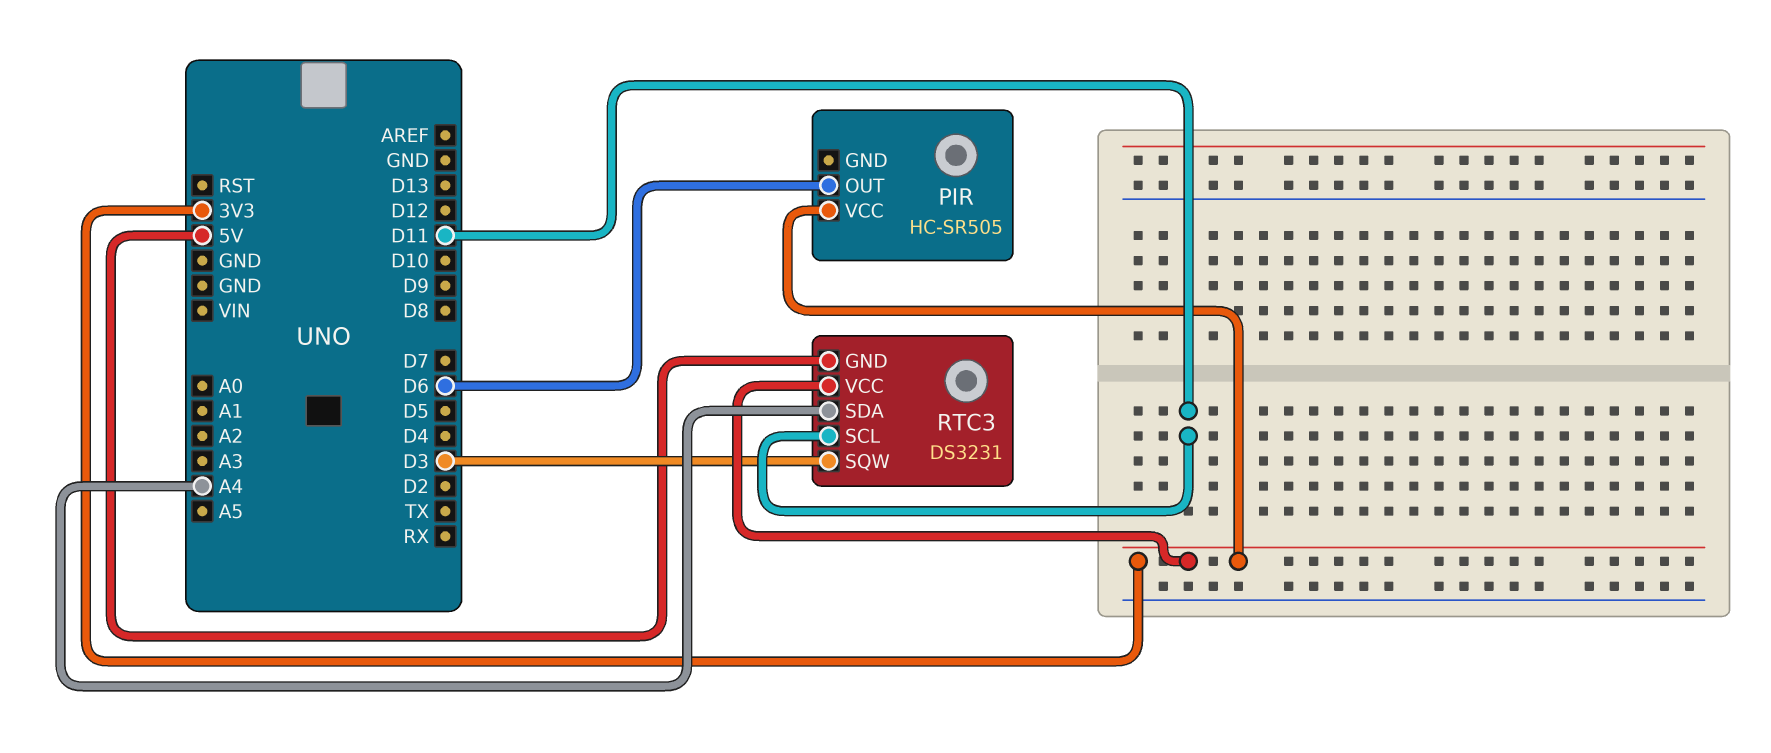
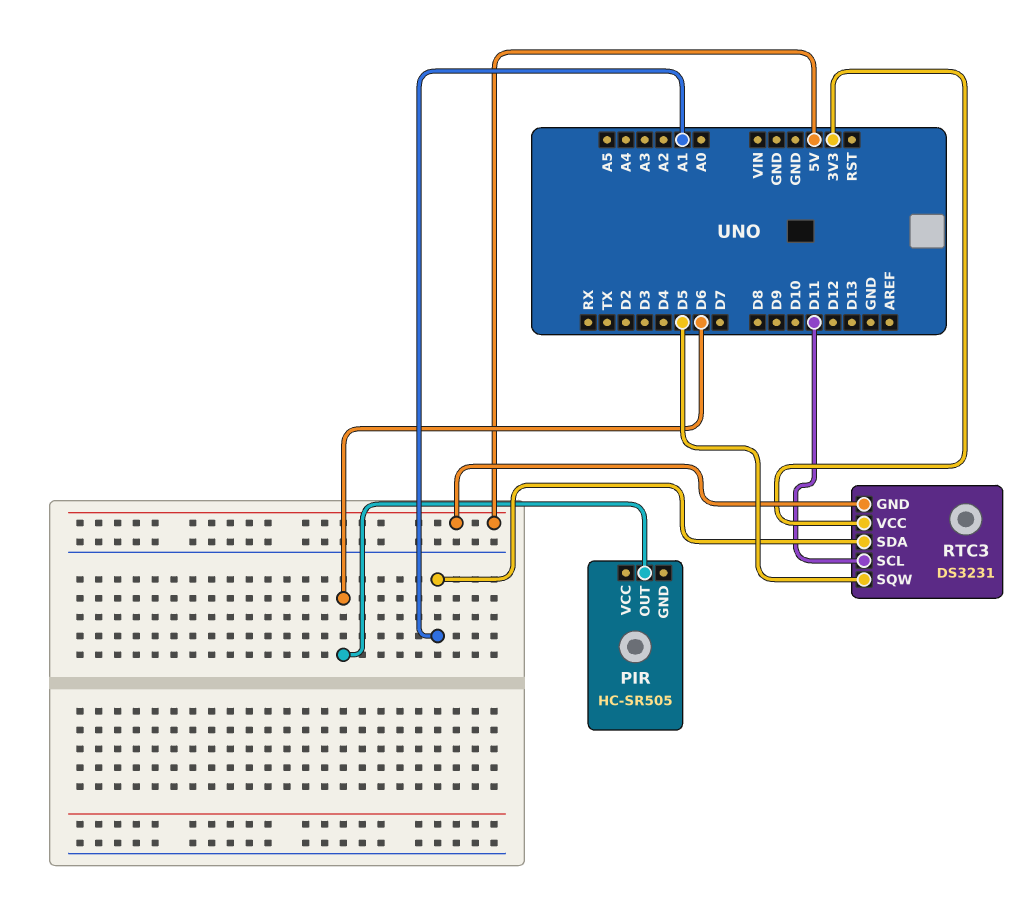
PIR pin VCC: 3V3 -> none
RTC3 pin SDA: A4 -> A1
RTC3 pin SQW: D3 -> D5

